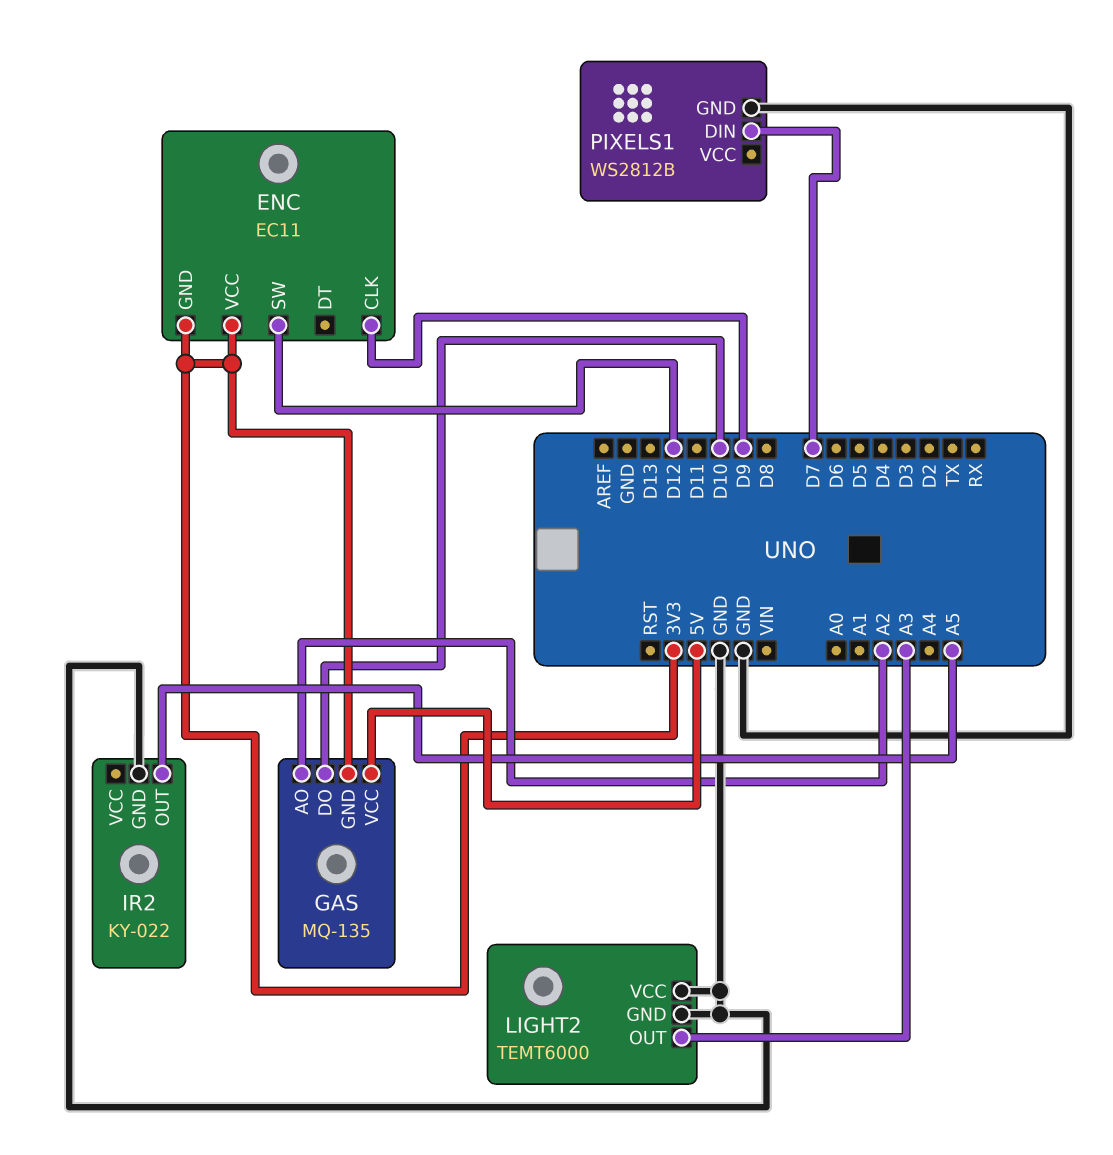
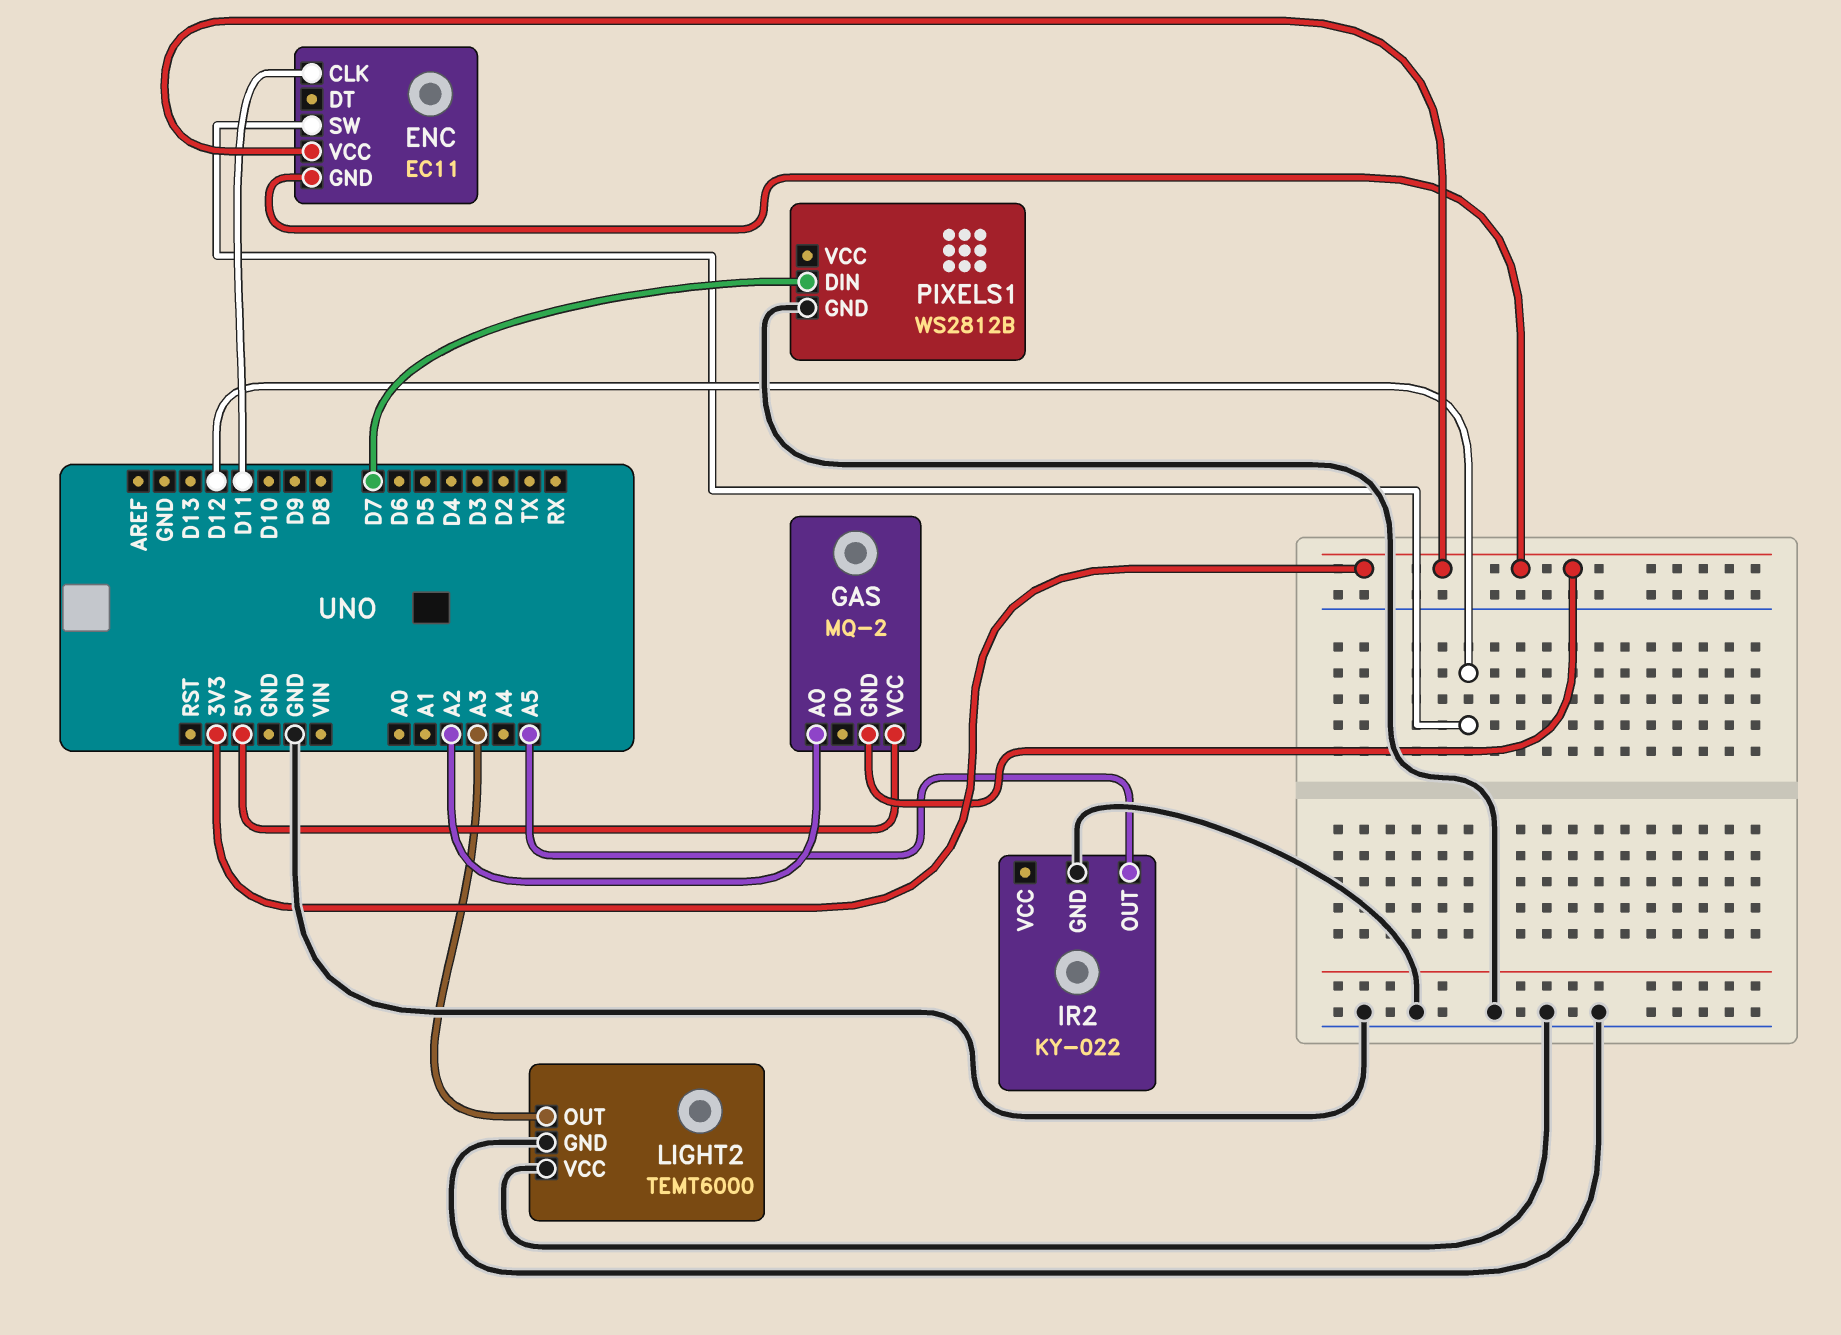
ENC pin CLK: D9 -> D11
GAS: MQ-135 -> MQ-2
GAS pin DO: D10 -> none

